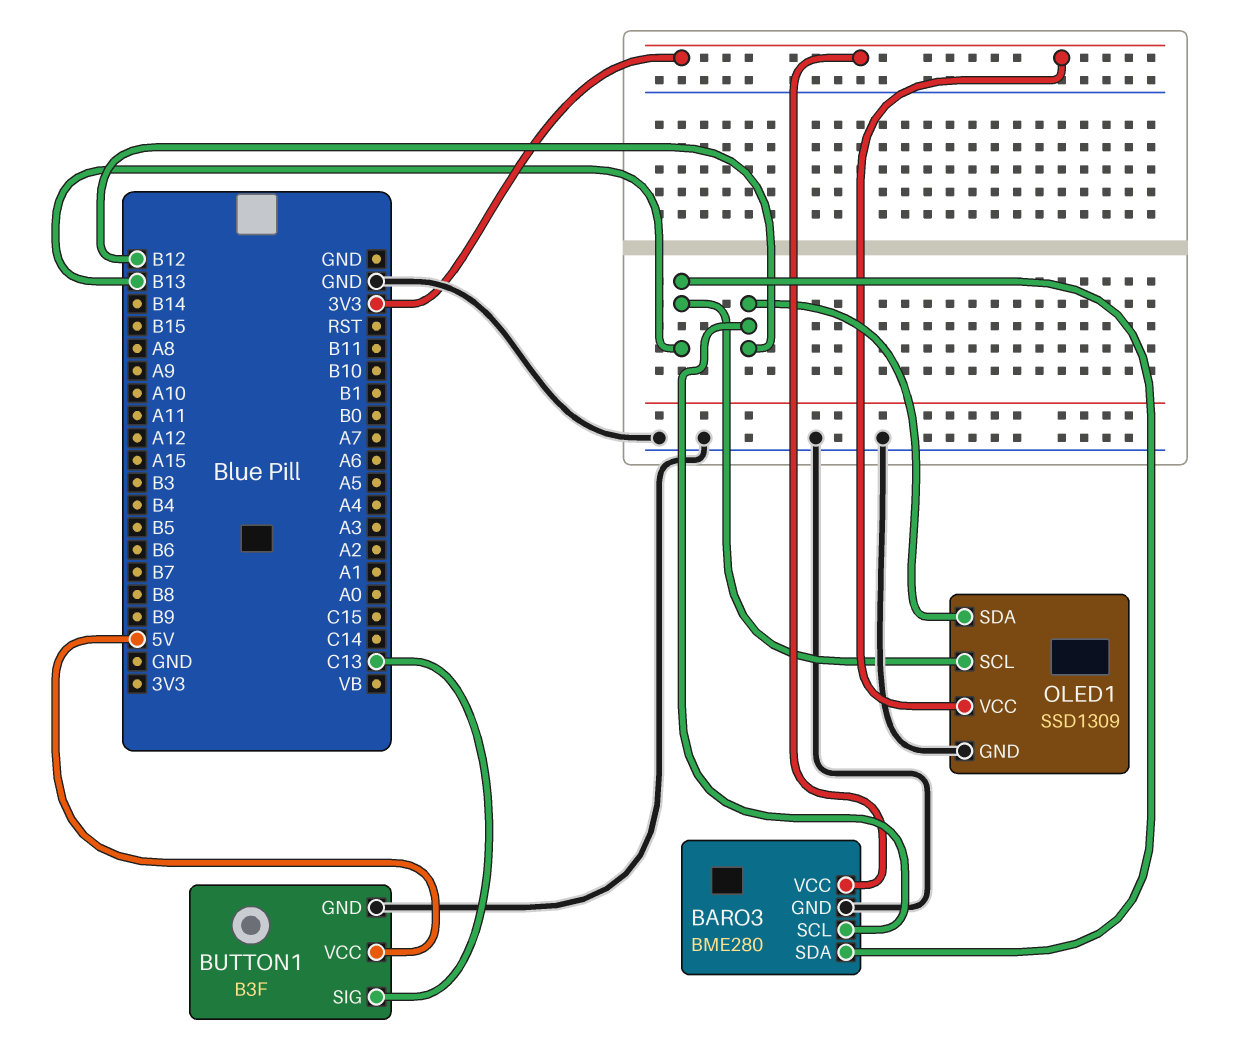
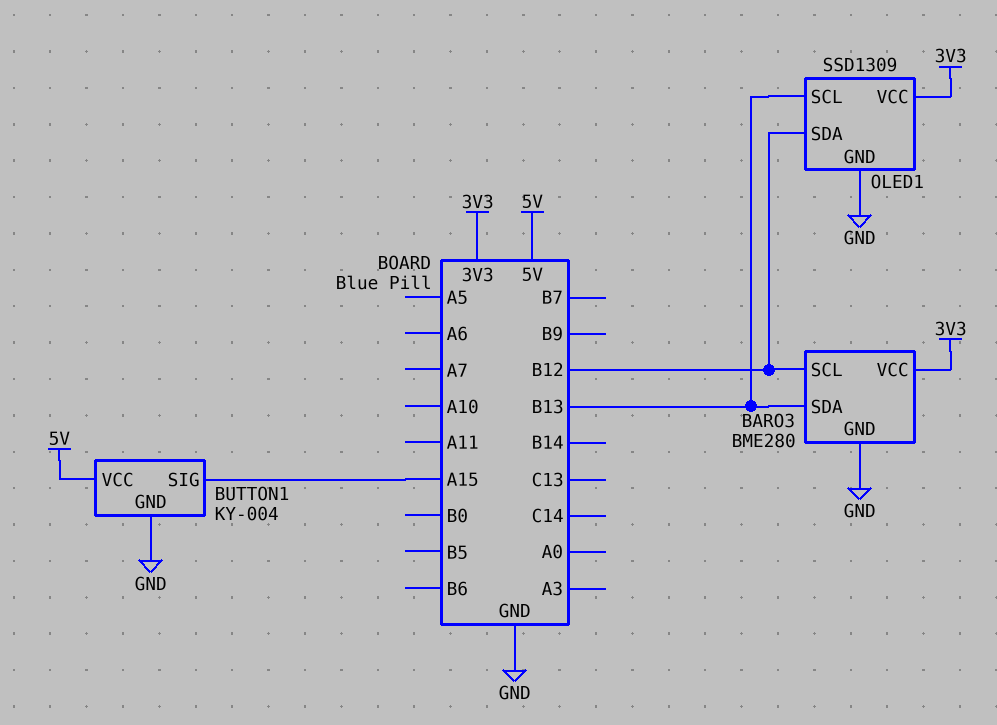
BUTTON1: B3F -> KY-004
BUTTON1 pin SIG: C13 -> A15

